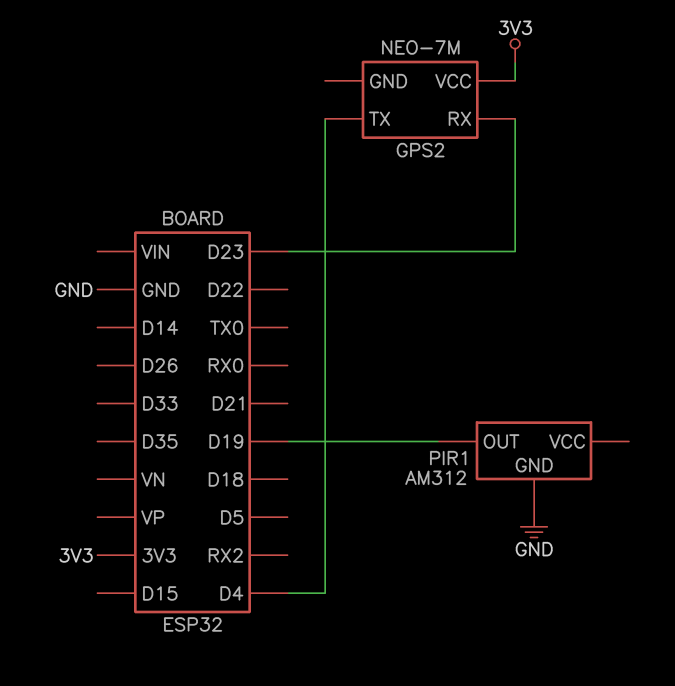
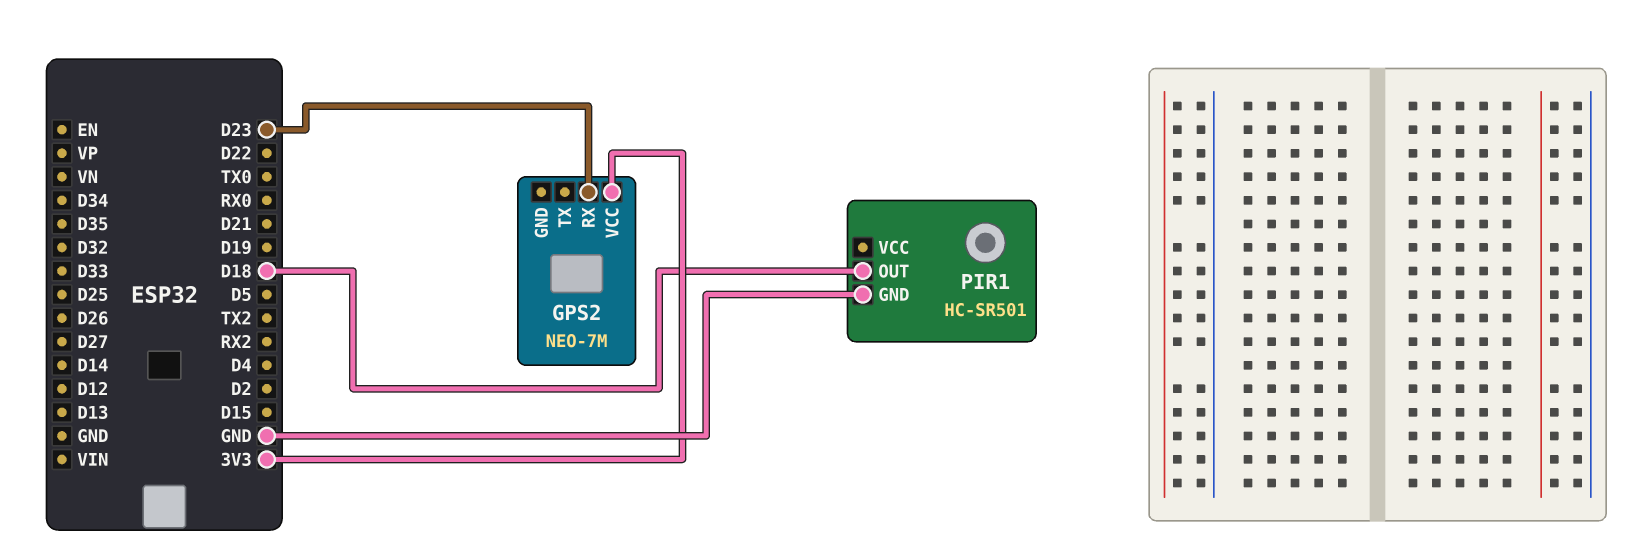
GPS2 pin TX: D4 -> none
PIR1: AM312 -> HC-SR501
PIR1 pin OUT: D19 -> D18

